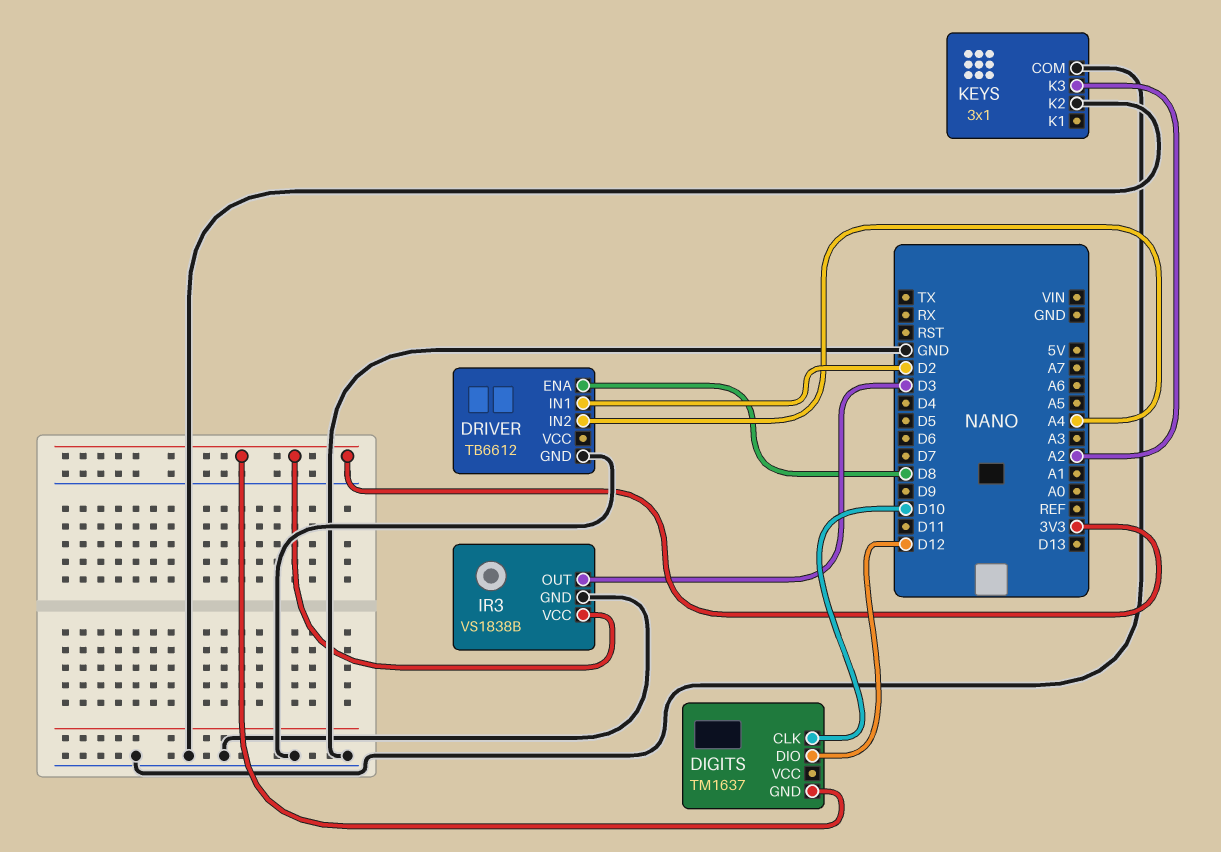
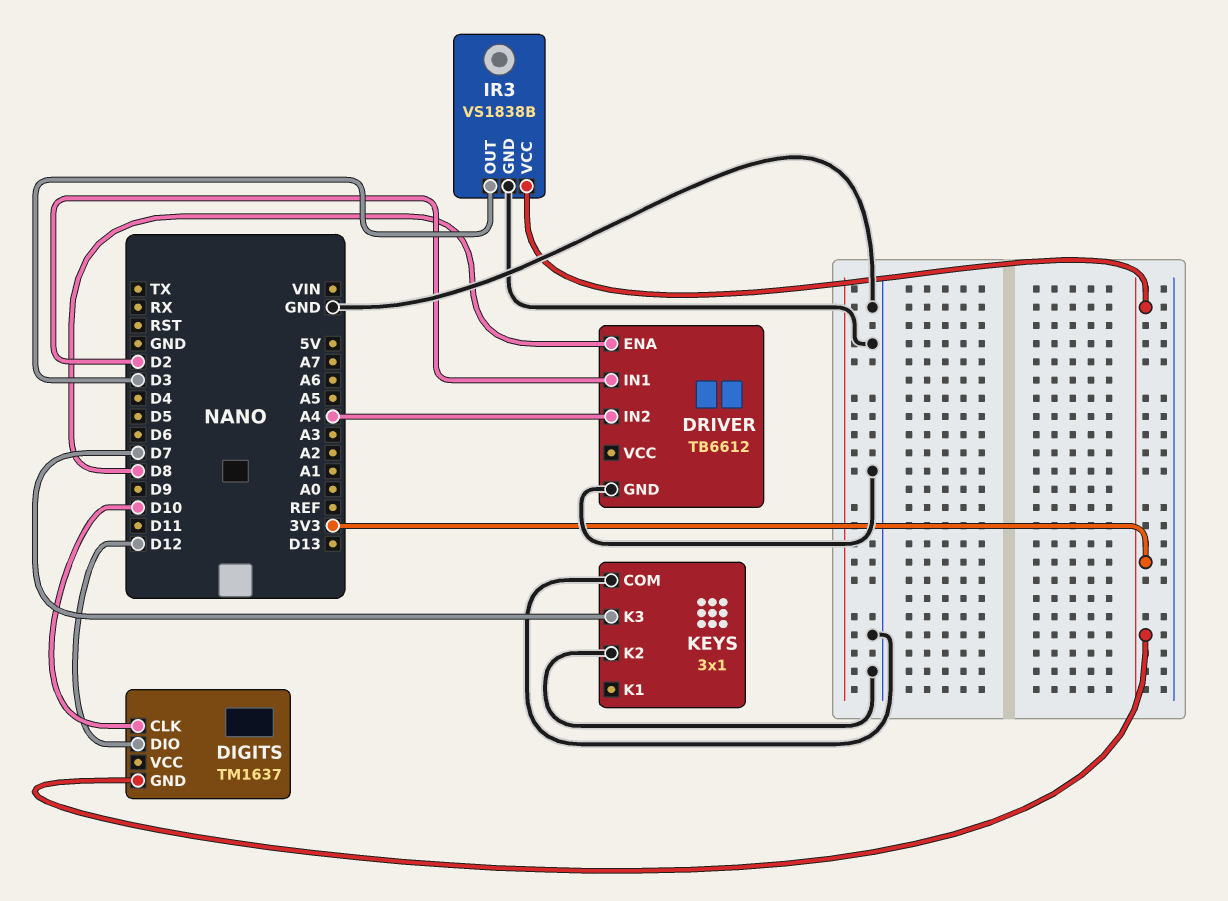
KEYS pin K3: A2 -> D7

